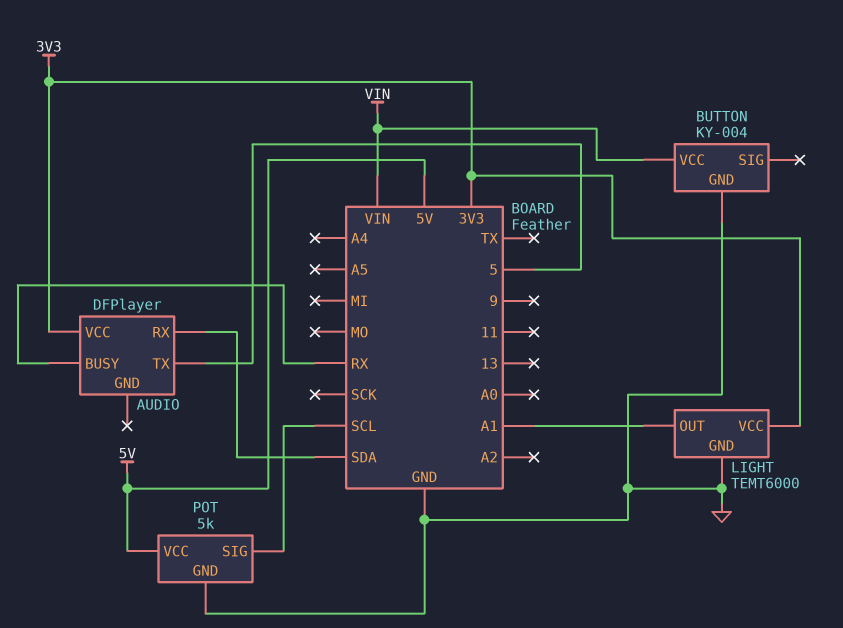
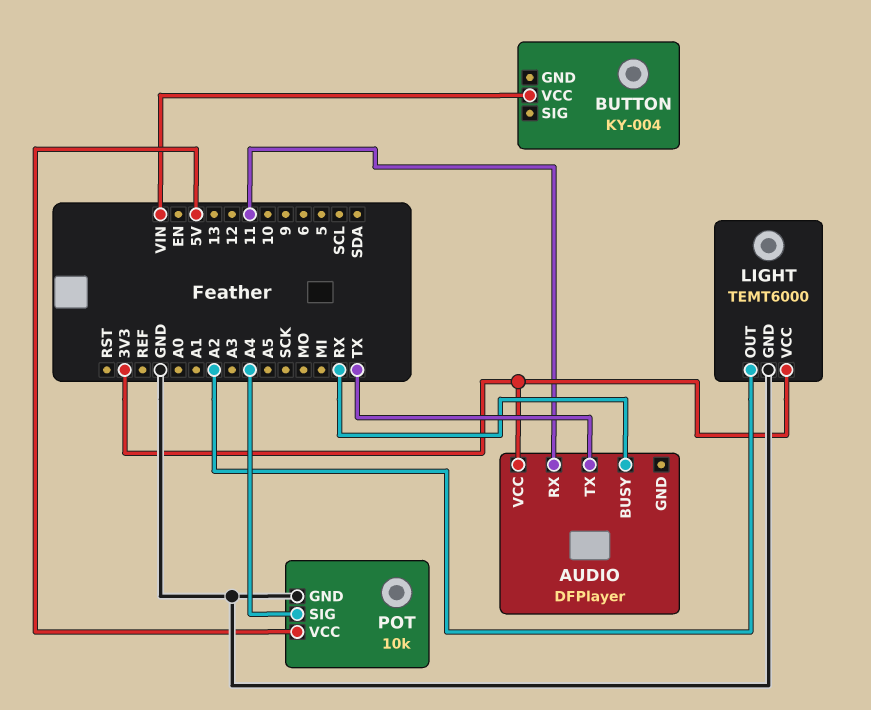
AUDIO pin RX: SDA -> 11
AUDIO pin TX: 5 -> TX
BUTTON pin GND: GND -> none
LIGHT pin OUT: A1 -> A2
POT: 5k -> 10k
POT pin SIG: SCL -> A4

